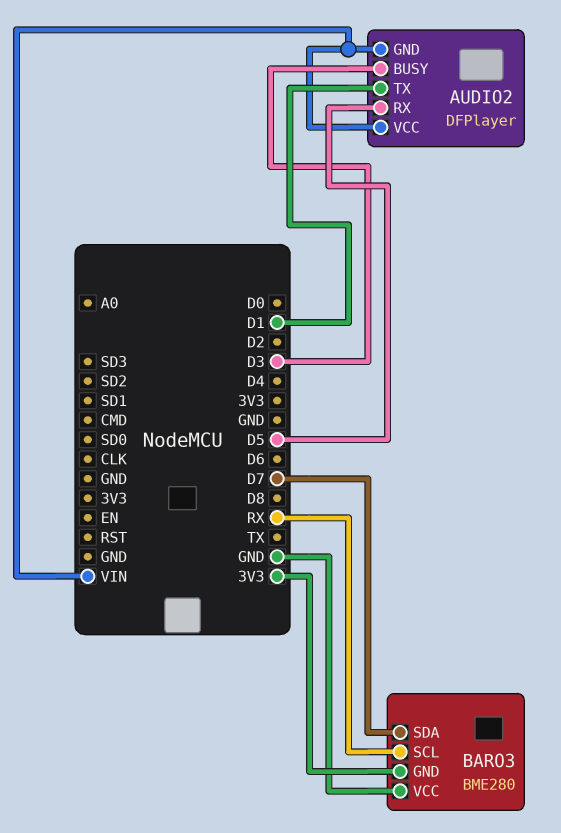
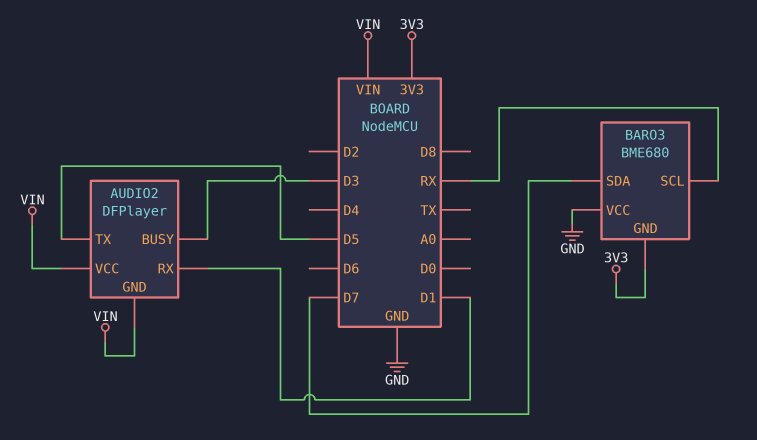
AUDIO2 pin RX: D5 -> D1
AUDIO2 pin TX: D1 -> D5
BARO3: BME280 -> BME680

